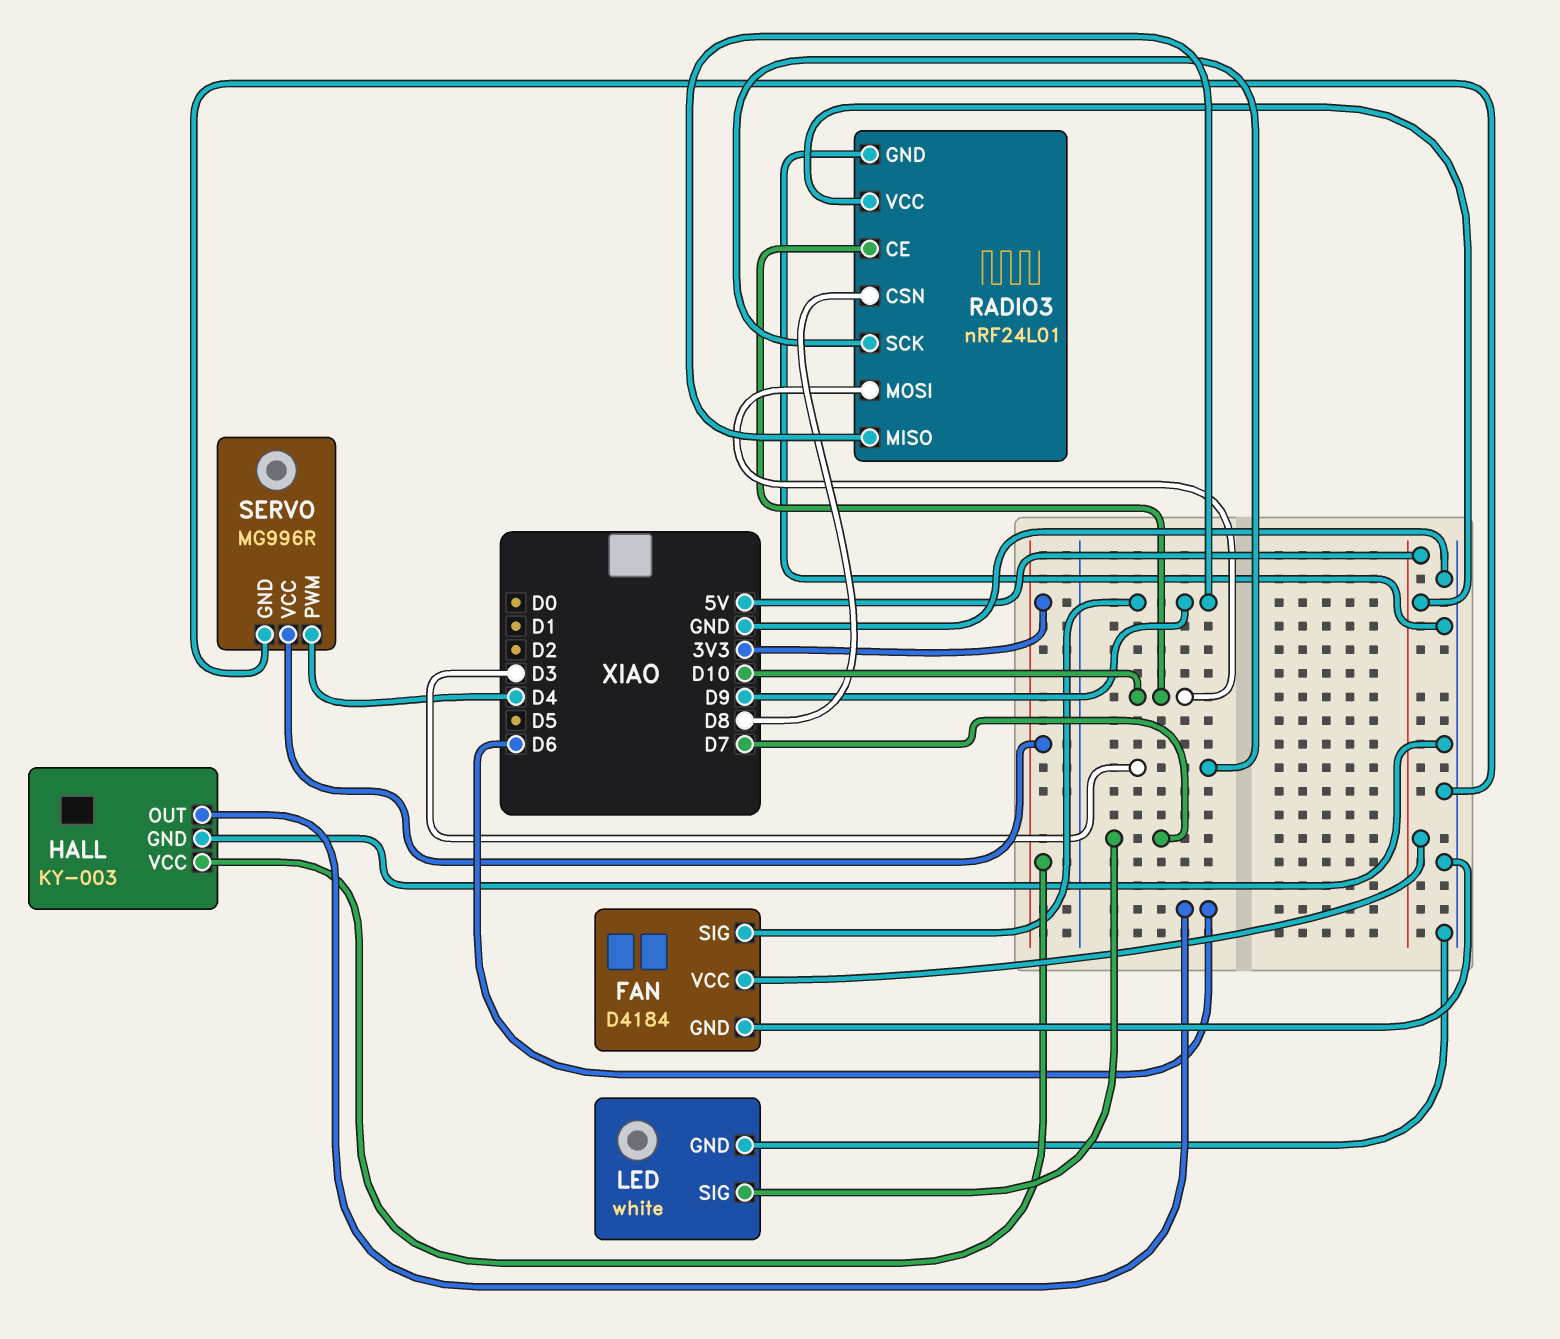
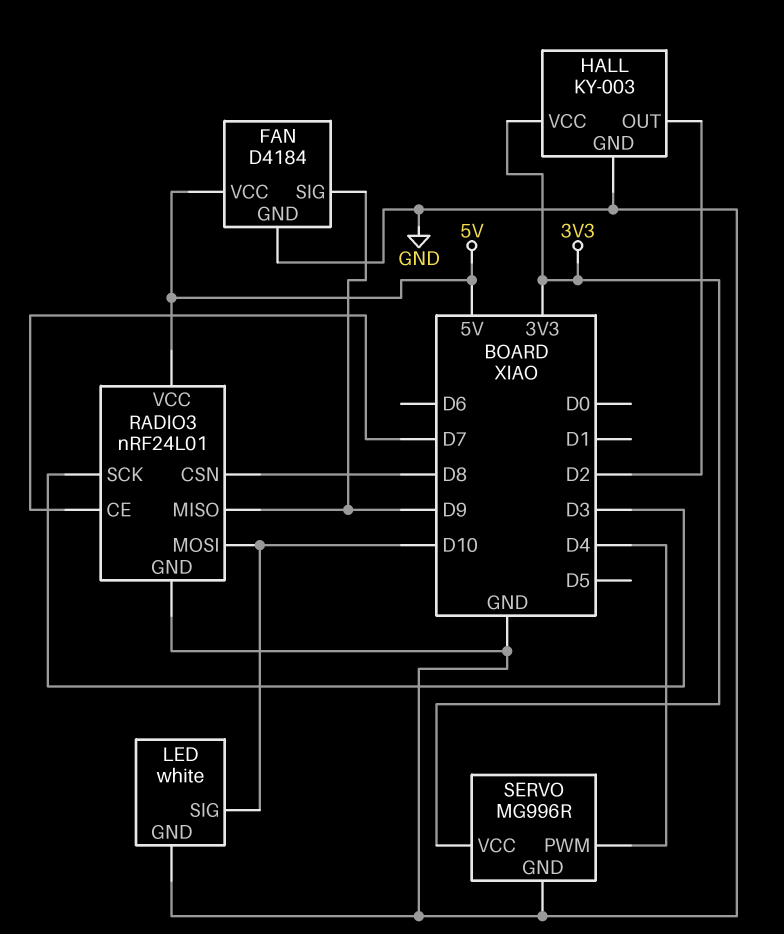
HALL pin OUT: D6 -> D2
LED pin SIG: D7 -> D10
RADIO3 pin CE: D10 -> D7

